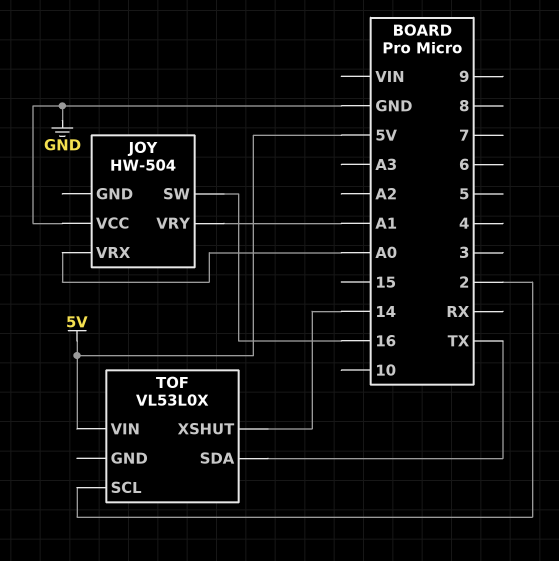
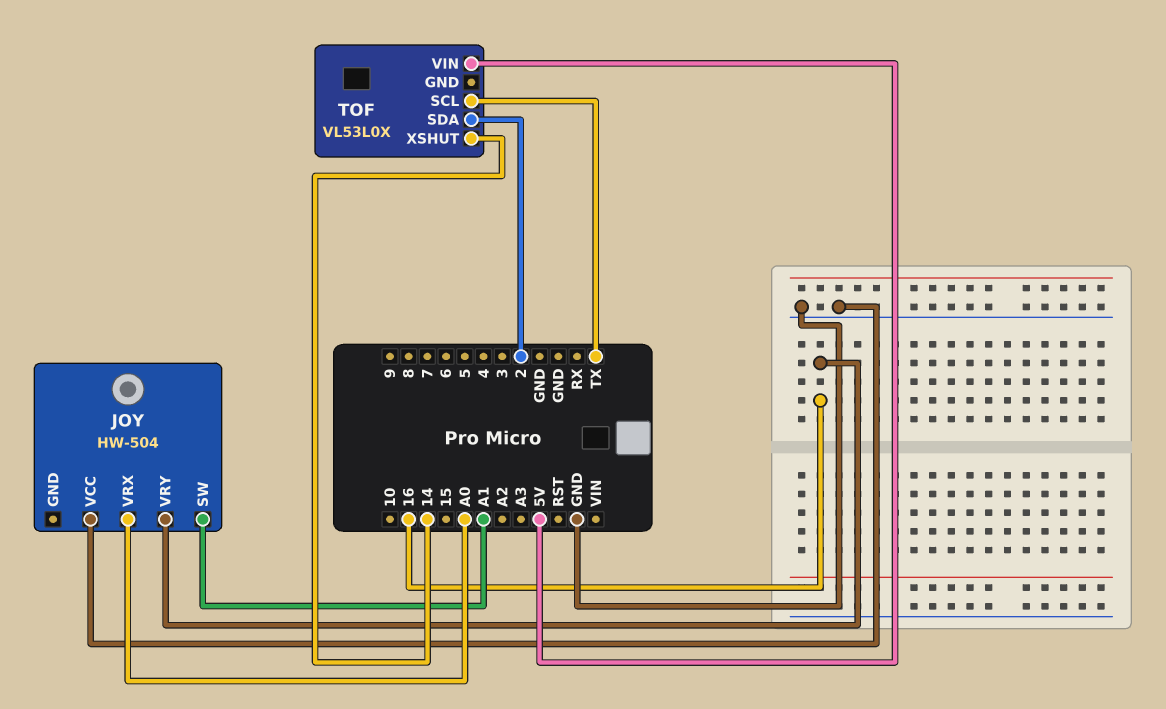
JOY pin SW: 16 -> A1
JOY pin VRY: A1 -> 16
TOF pin SCL: 2 -> TX
TOF pin SDA: TX -> 2

